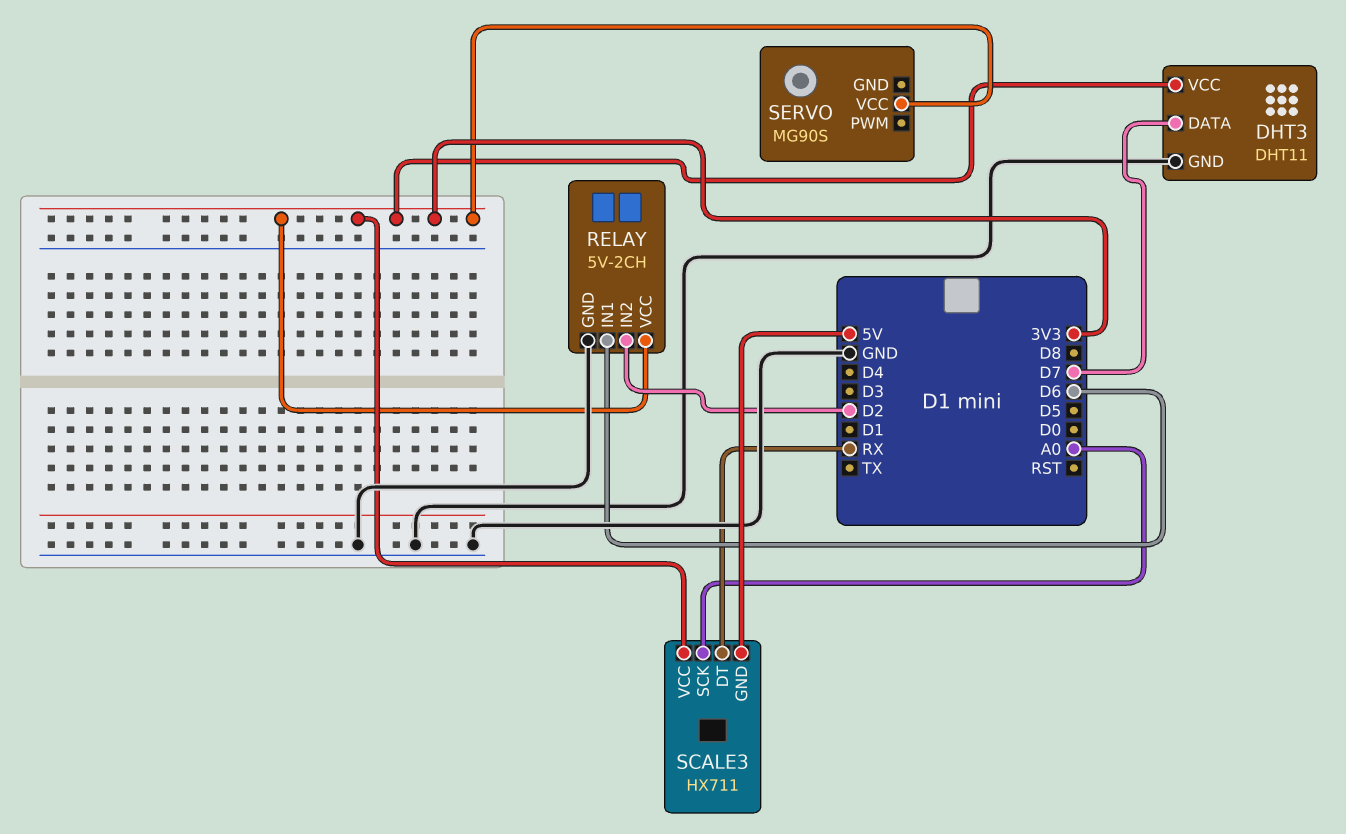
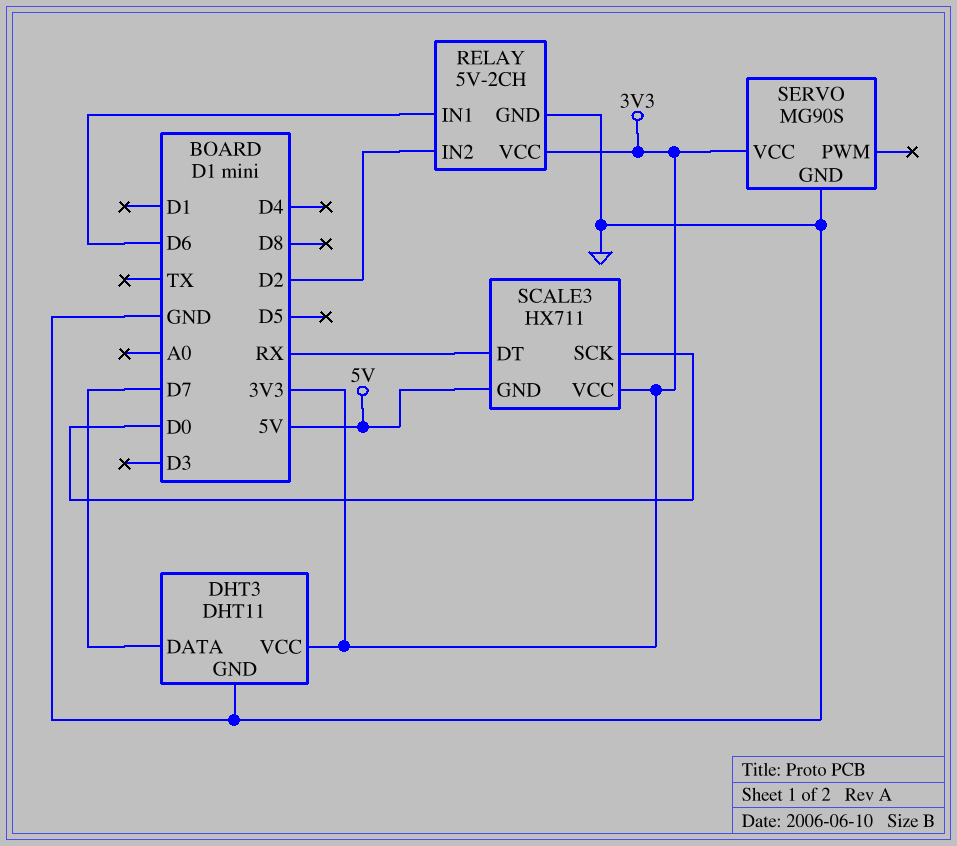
SCALE3 pin SCK: A0 -> D0
SERVO pin GND: none -> GND

